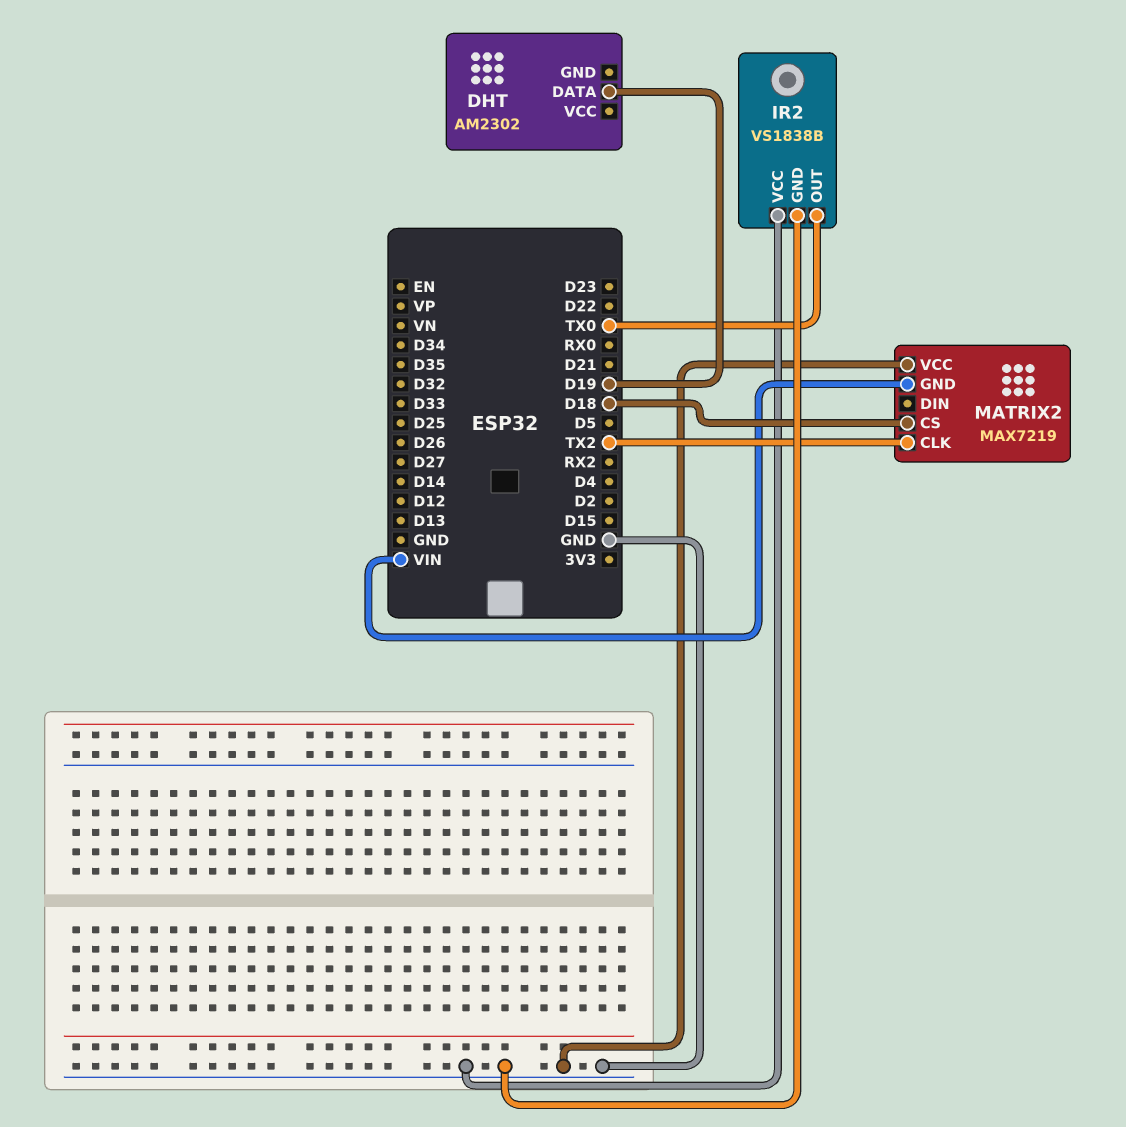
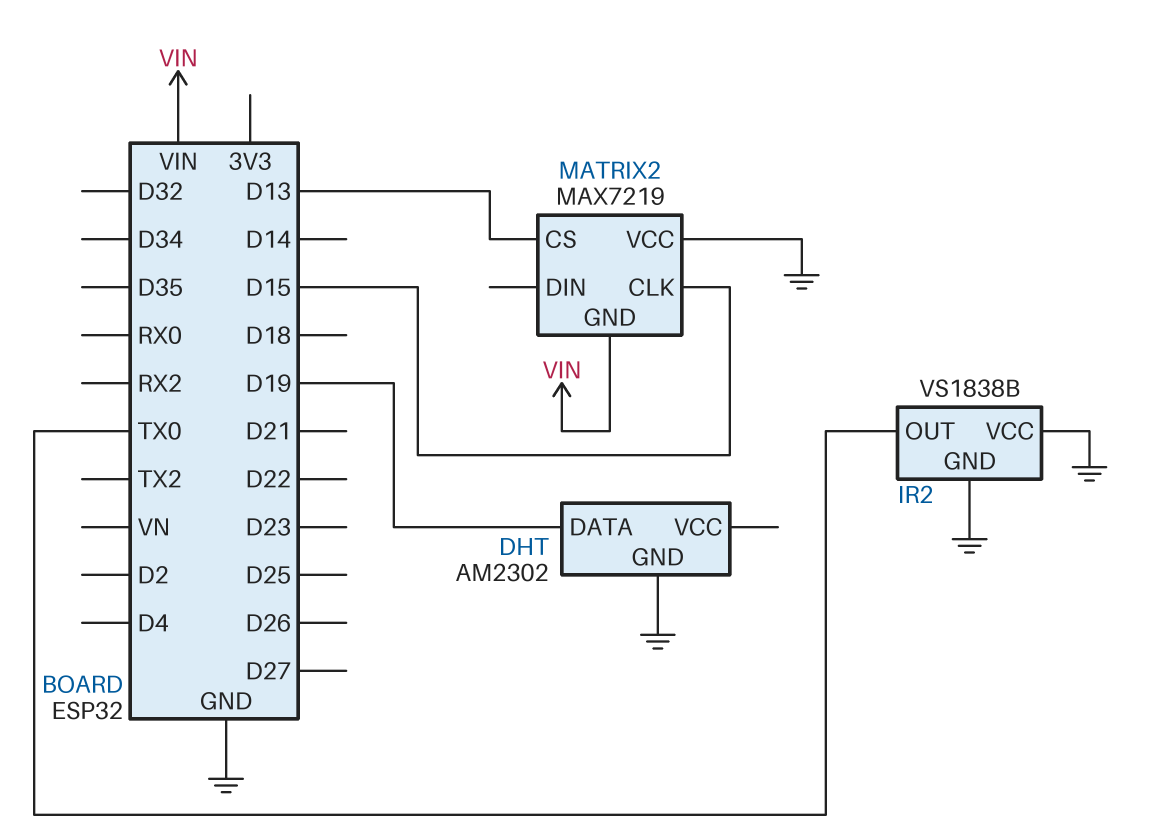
DHT pin GND: none -> GND
MATRIX2 pin CLK: TX2 -> D15
MATRIX2 pin CS: D18 -> D13

